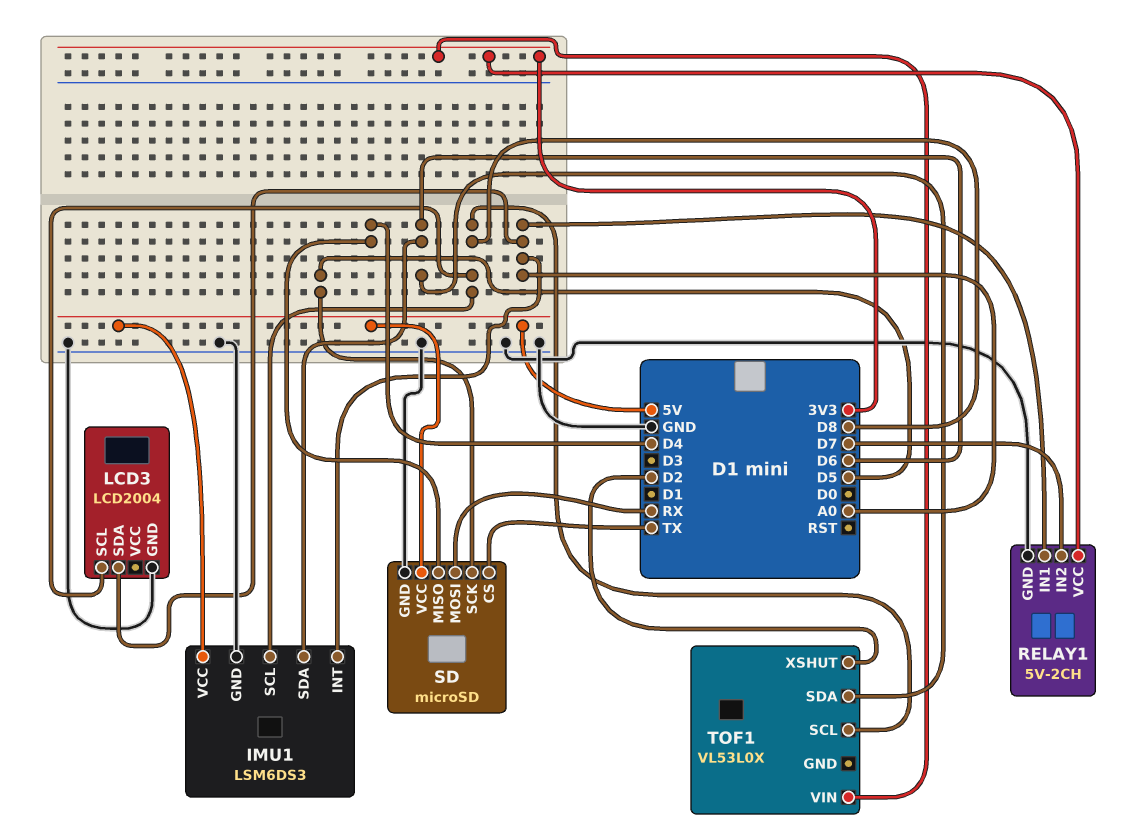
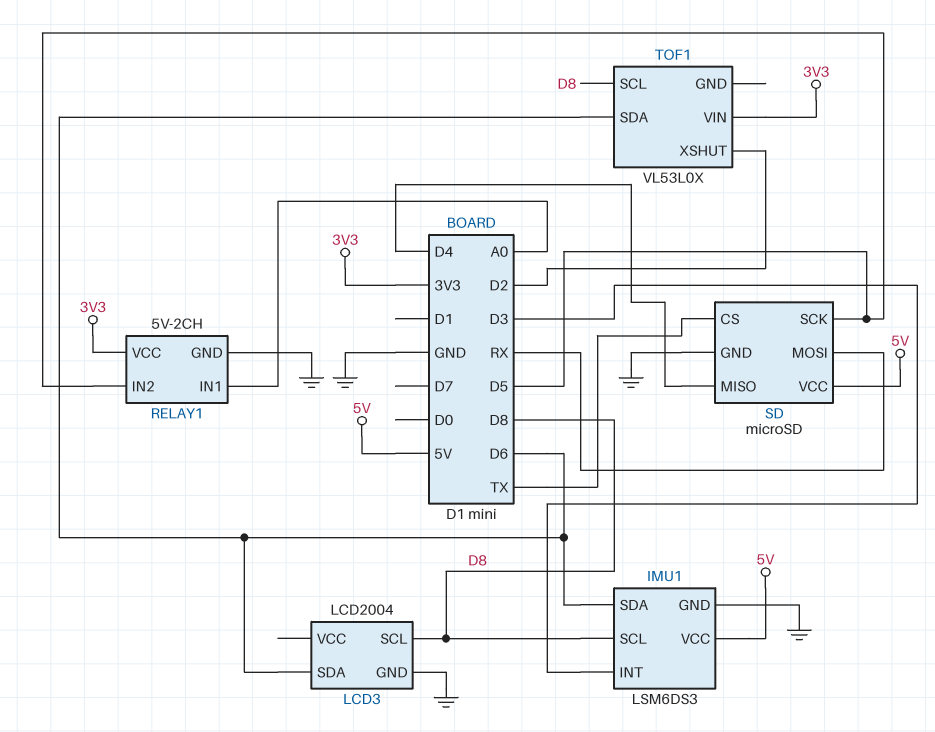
IMU1 pin INT: A0 -> D3
LCD3 pin SDA: A0 -> D6
RELAY1 pin IN2: D7 -> D5

